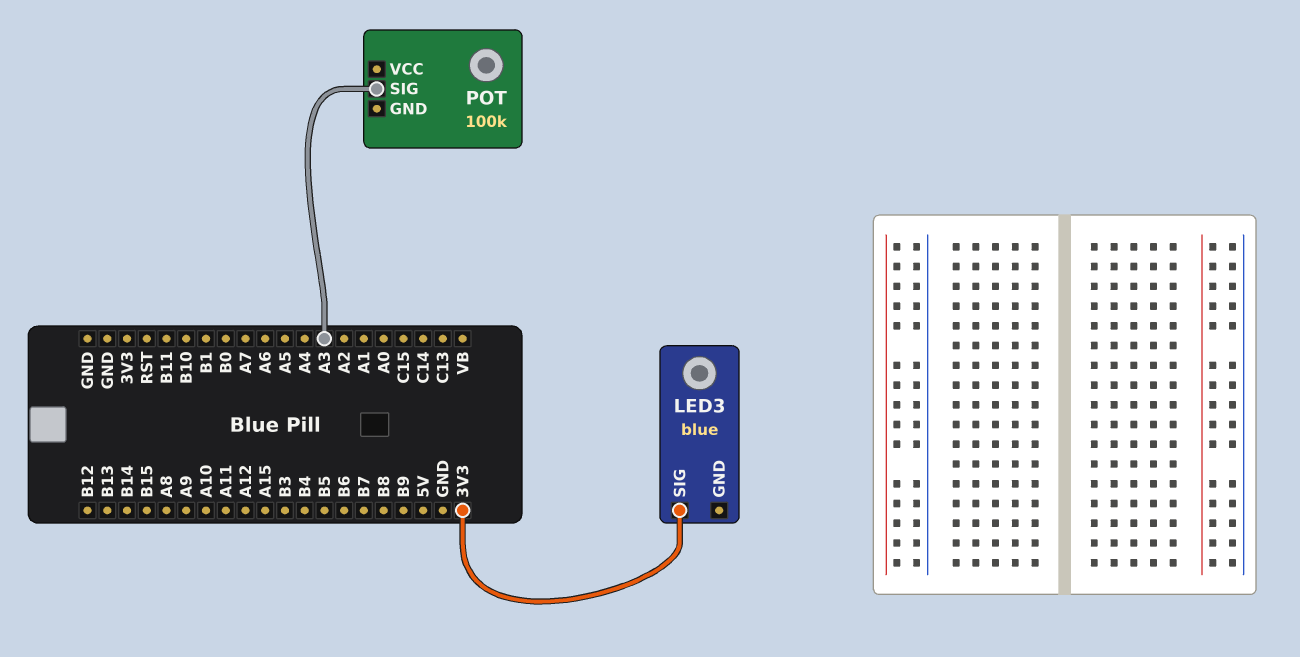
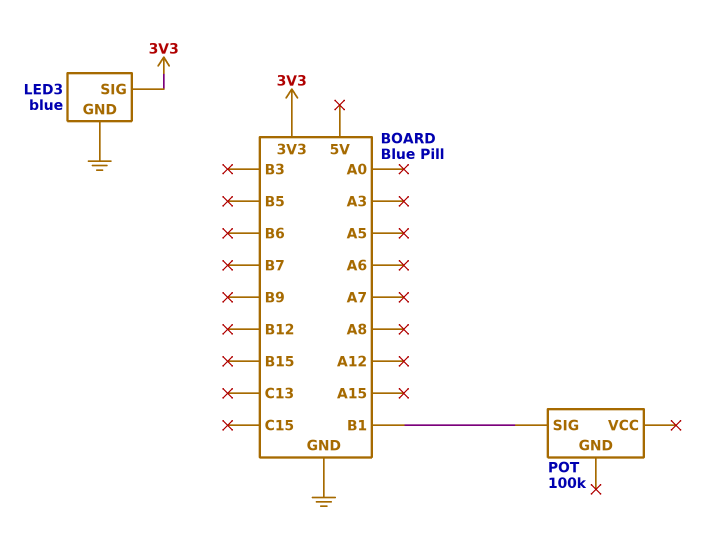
LED3 pin GND: none -> GND
POT pin SIG: A3 -> B1

